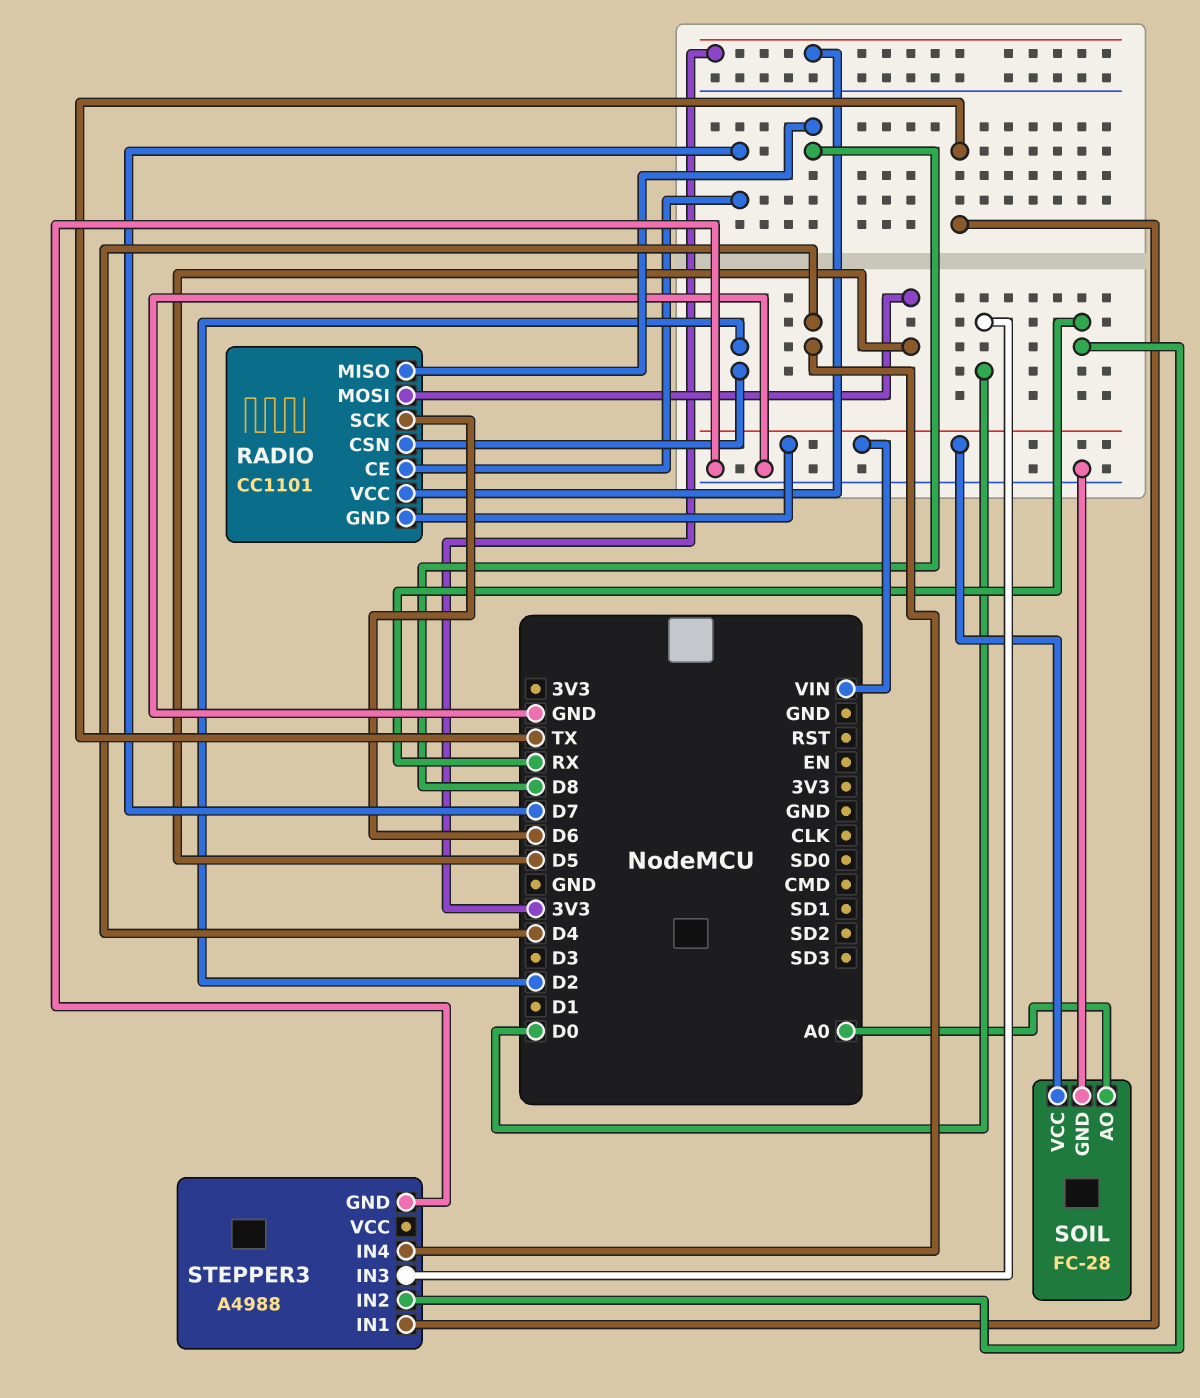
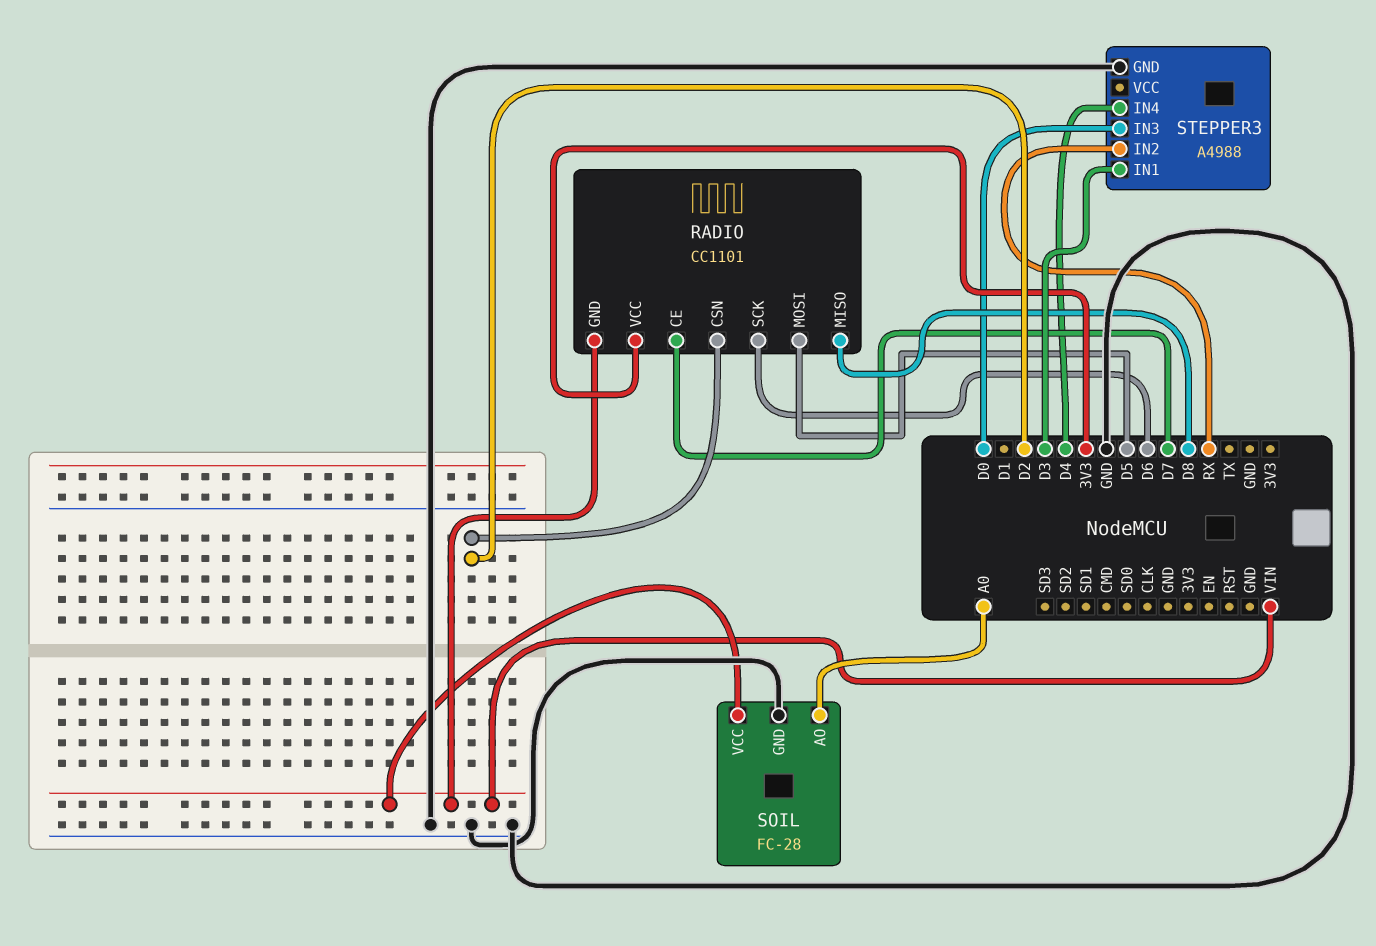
STEPPER3 pin IN1: TX -> D3

